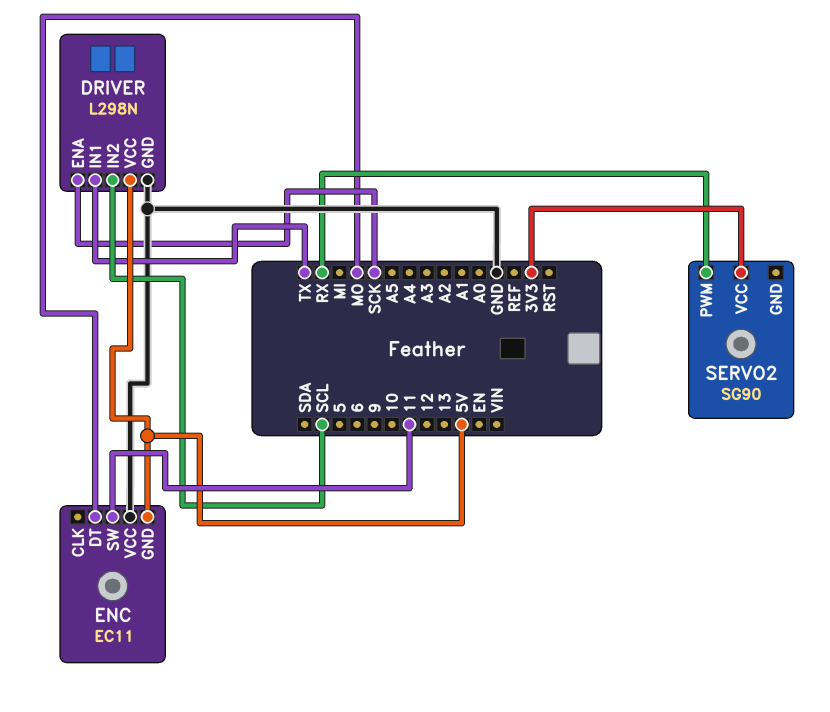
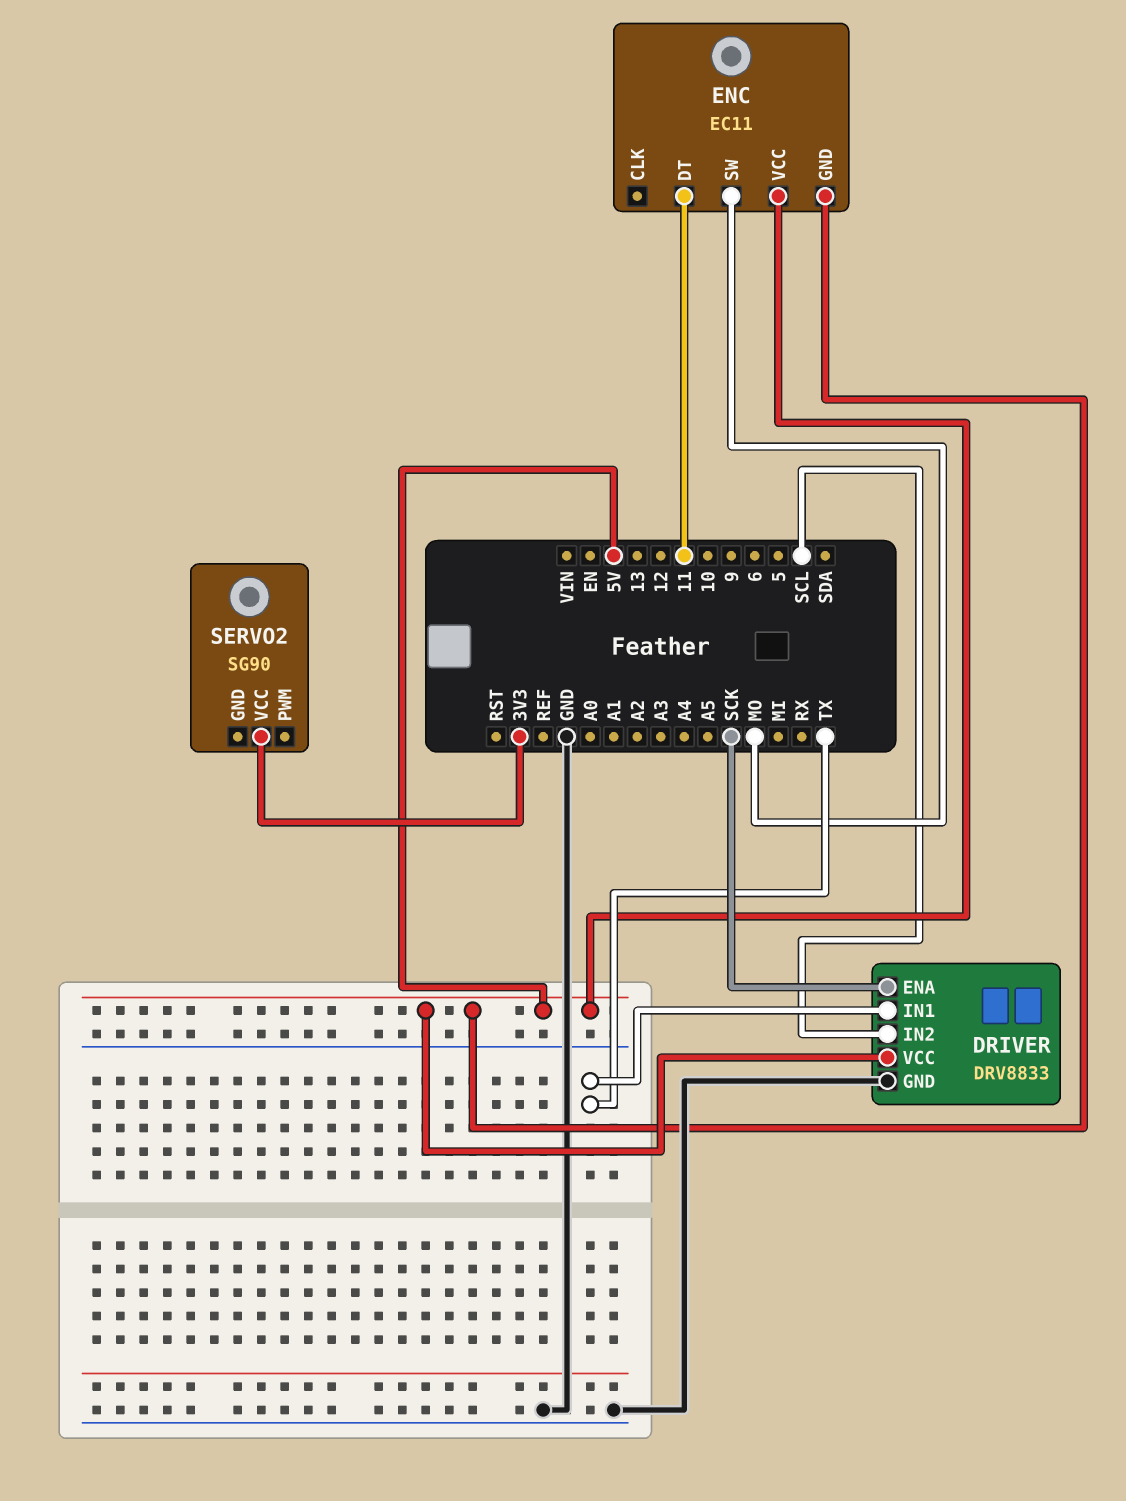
DRIVER: L298N -> DRV8833
ENC pin DT: MO -> 11
ENC pin SW: 11 -> MO
ENC pin VCC: GND -> 5V
SERVO2 pin PWM: RX -> none

